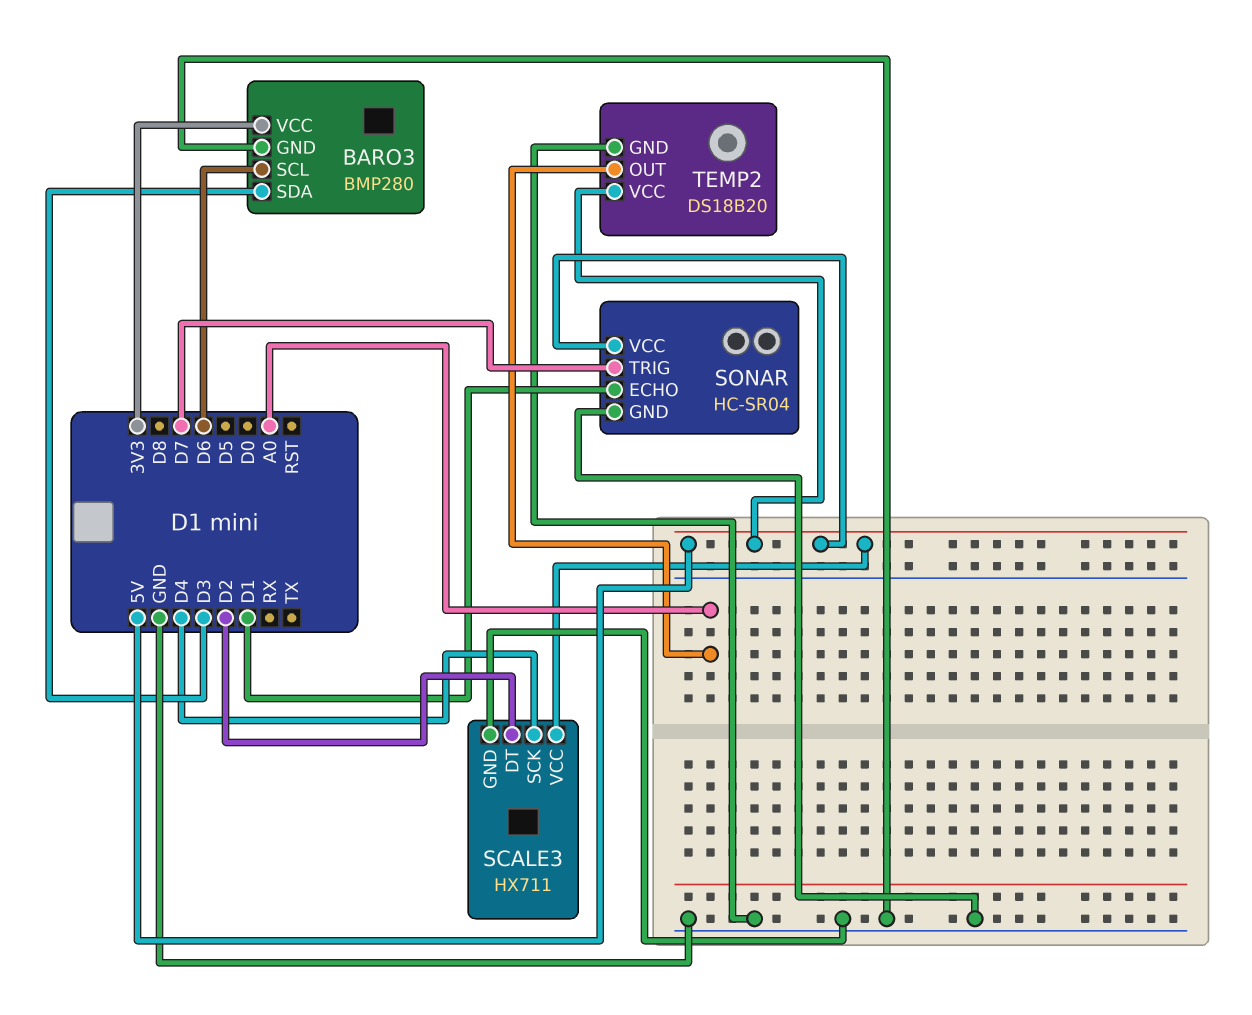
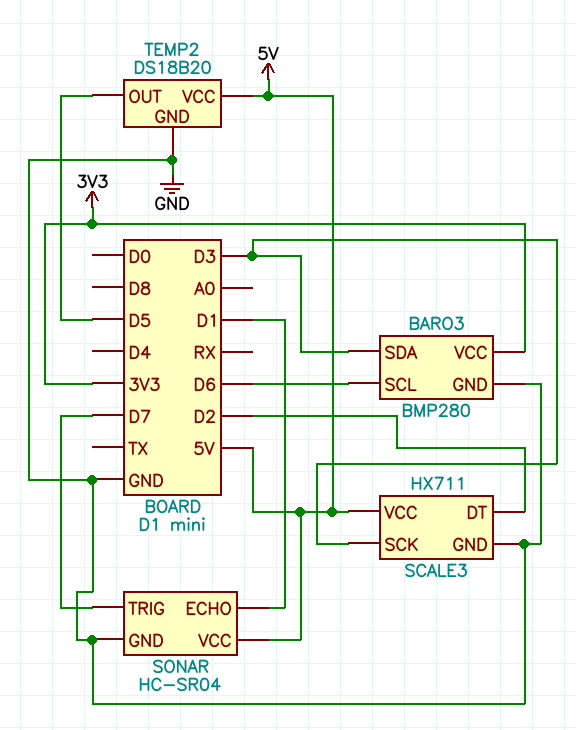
SCALE3 pin SCK: D4 -> D3
TEMP2 pin OUT: A0 -> D5

